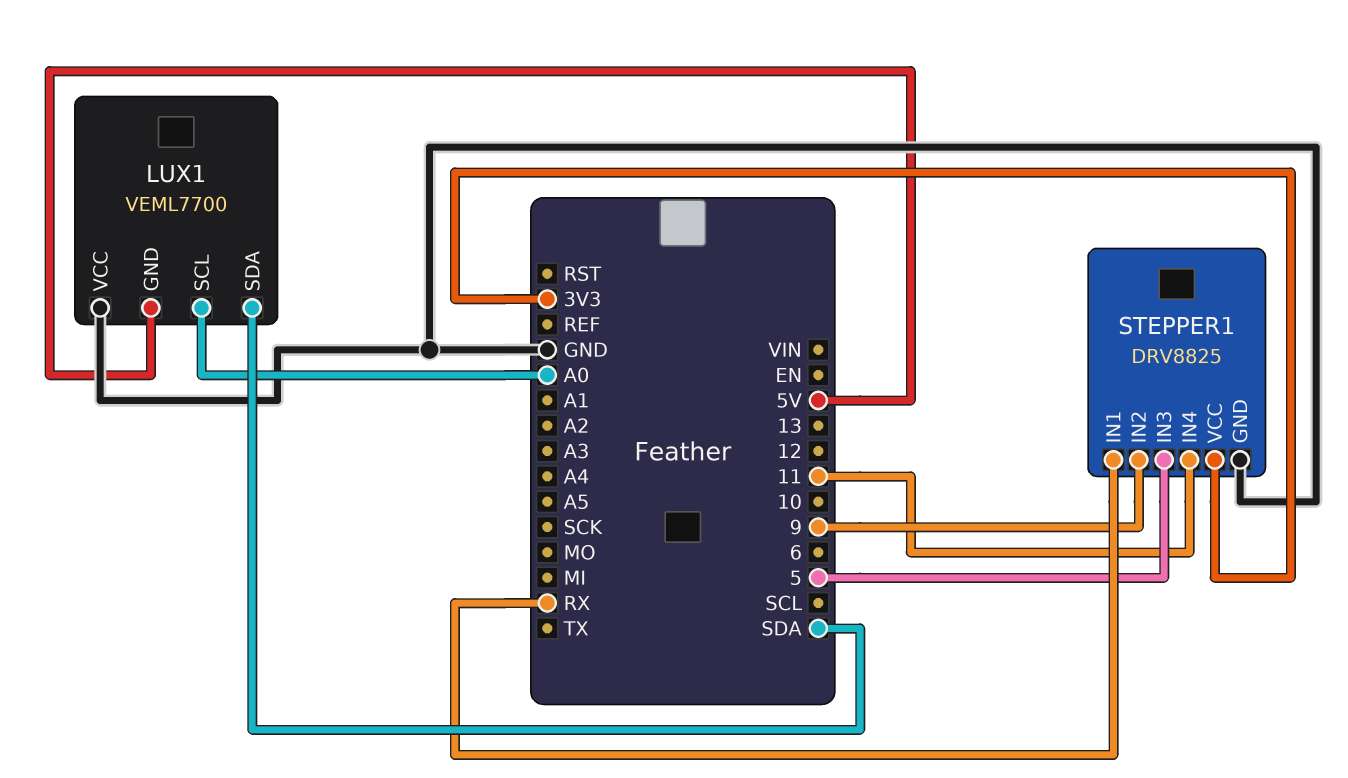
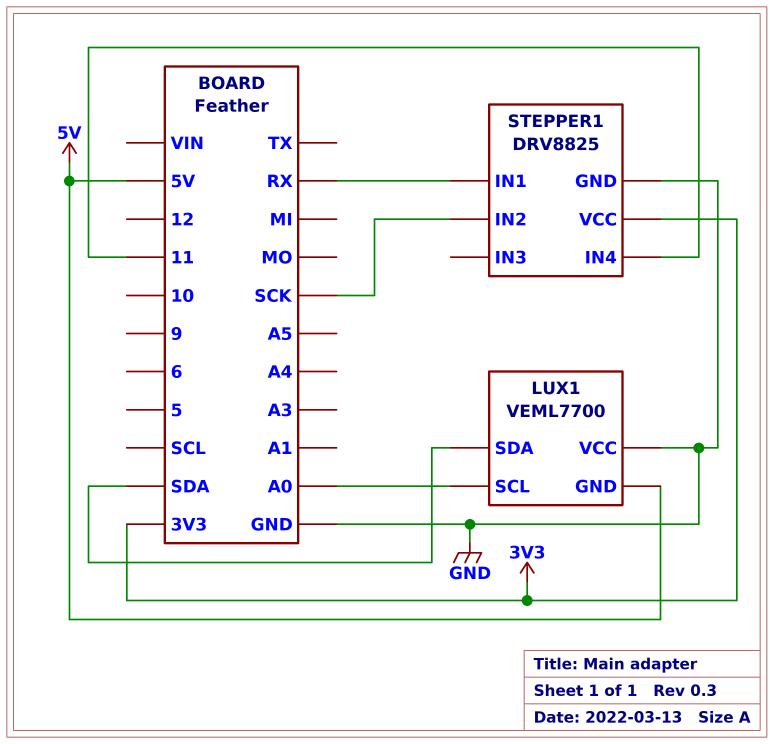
STEPPER1 pin IN2: 9 -> SCK
STEPPER1 pin IN3: 5 -> none

